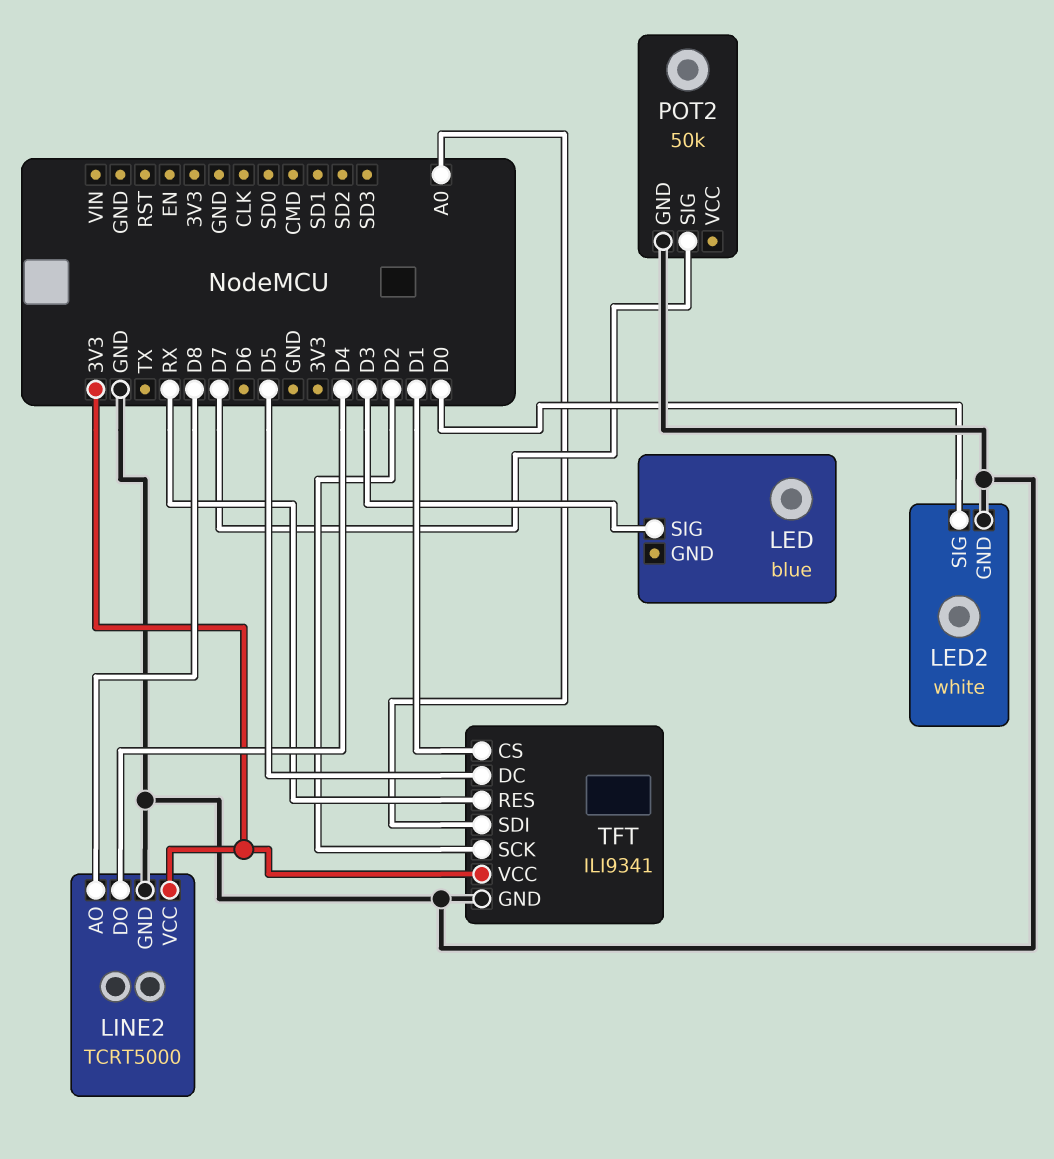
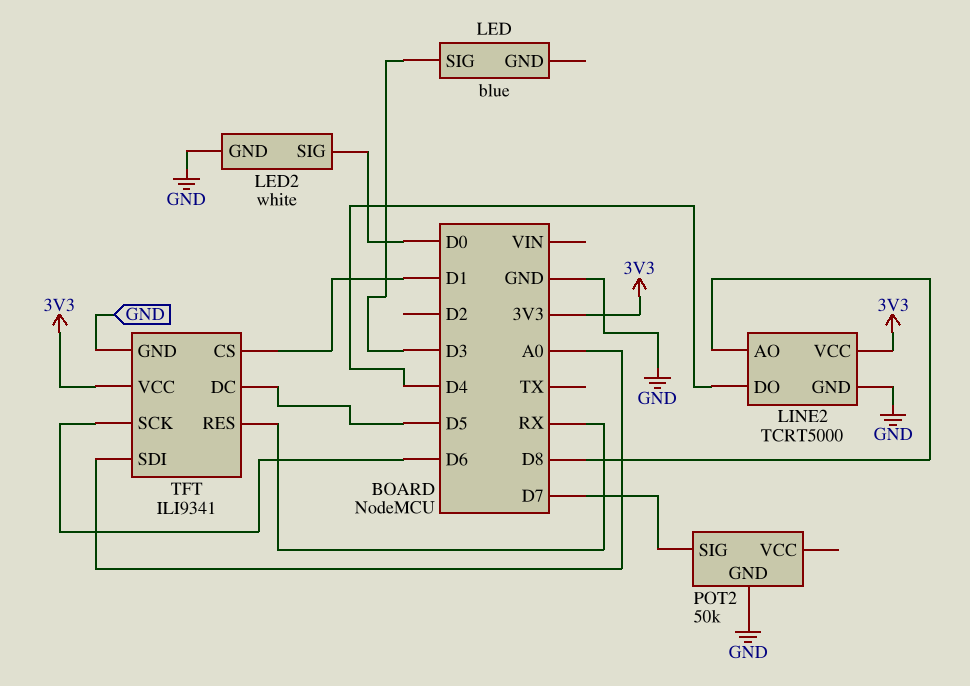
TFT pin SCK: D2 -> D6

